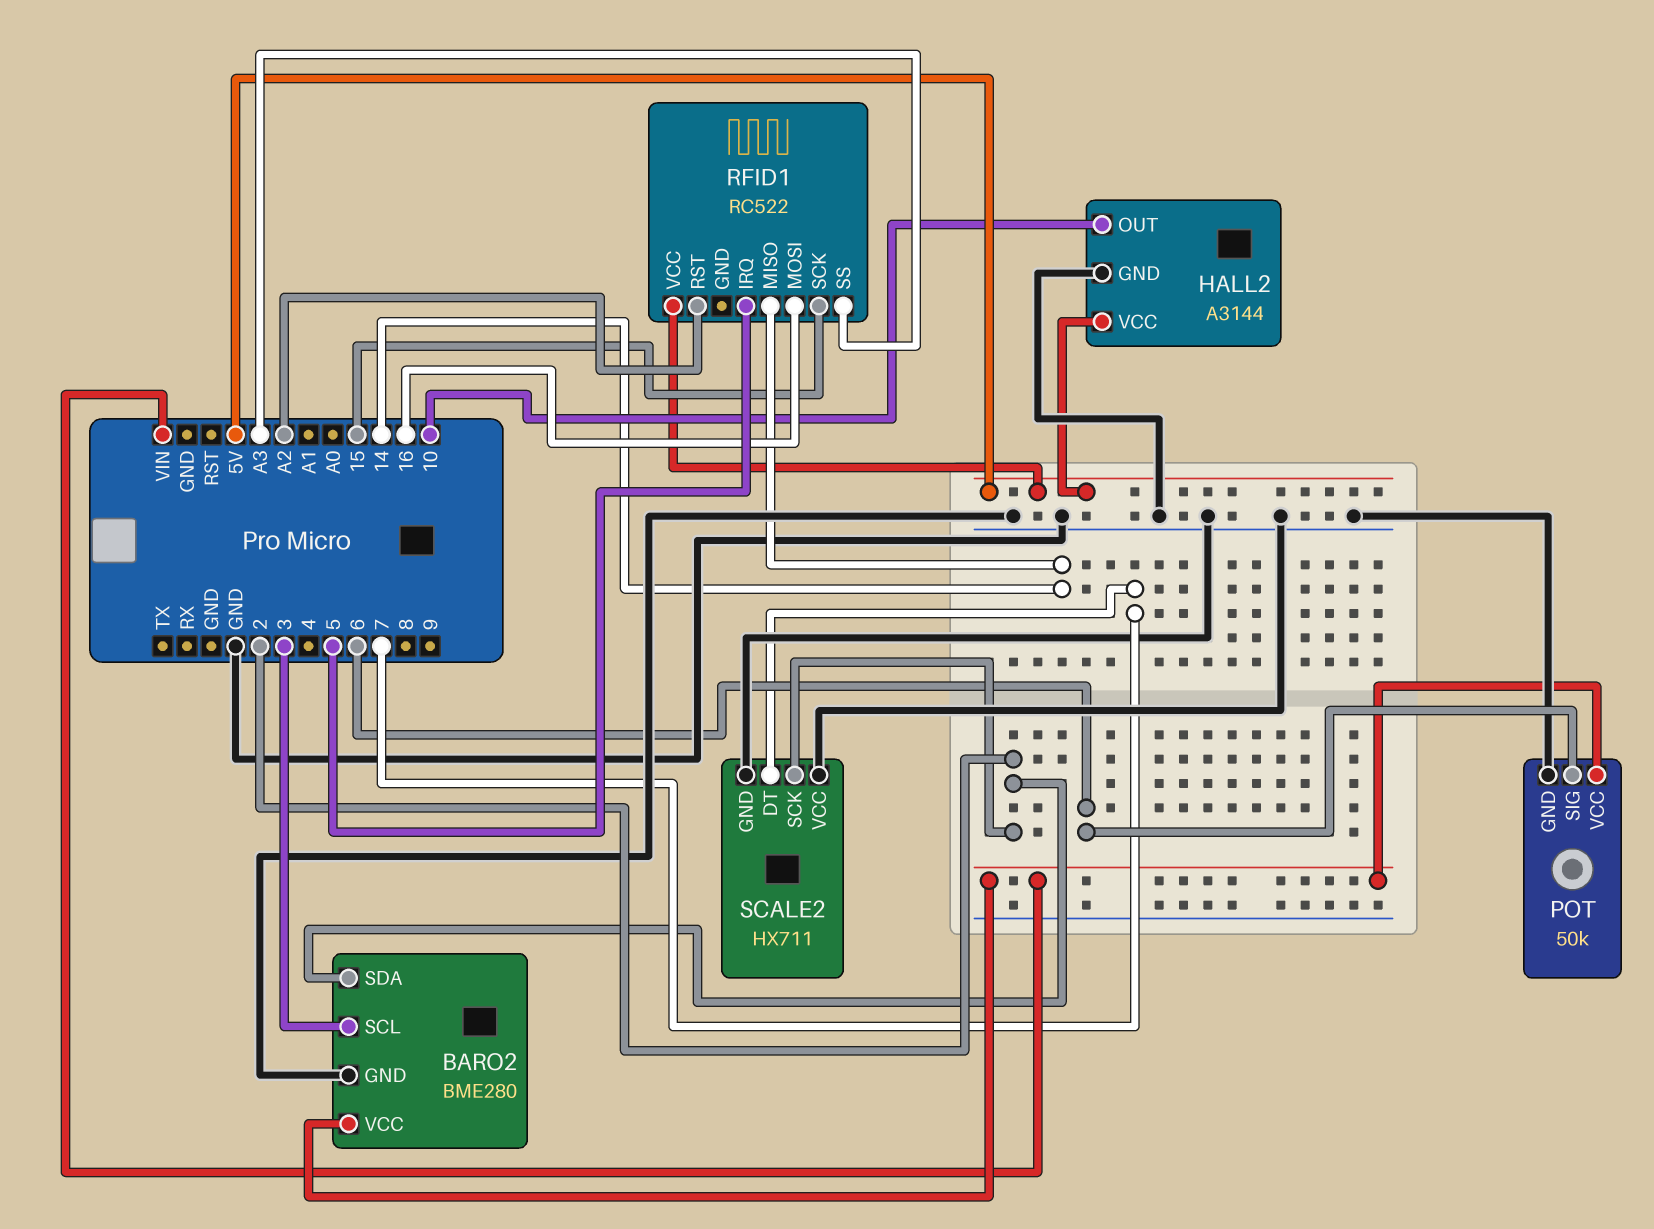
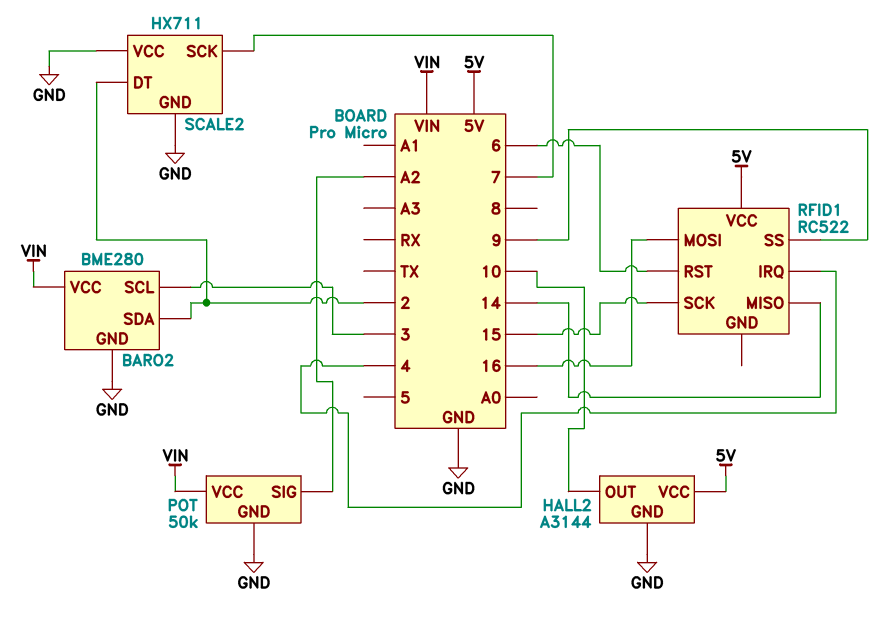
POT pin SIG: 6 -> A2
RFID1 pin IRQ: 5 -> 4
RFID1 pin RST: A2 -> 6
RFID1 pin SS: A3 -> 9
SCALE2 pin DT: 7 -> 2
SCALE2 pin SCK: 2 -> 7

